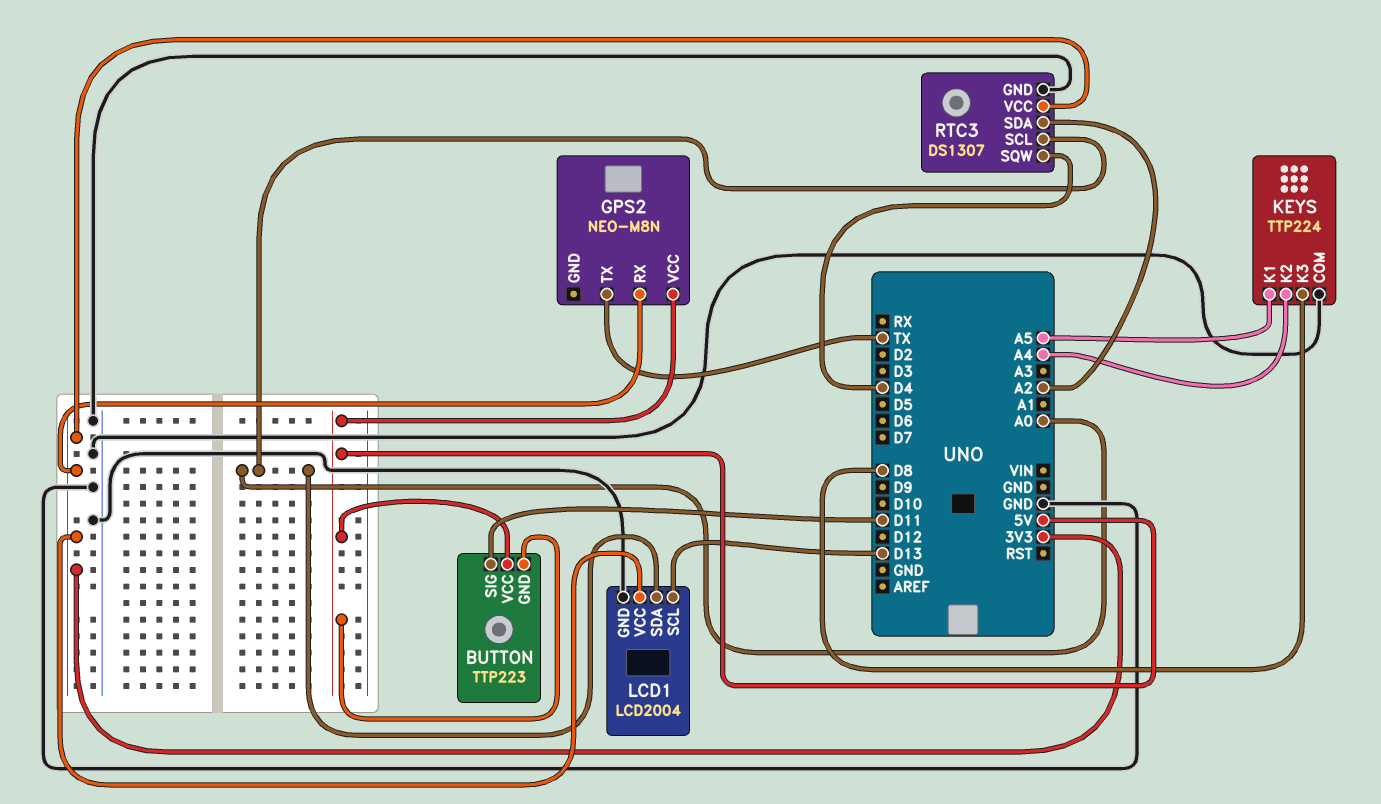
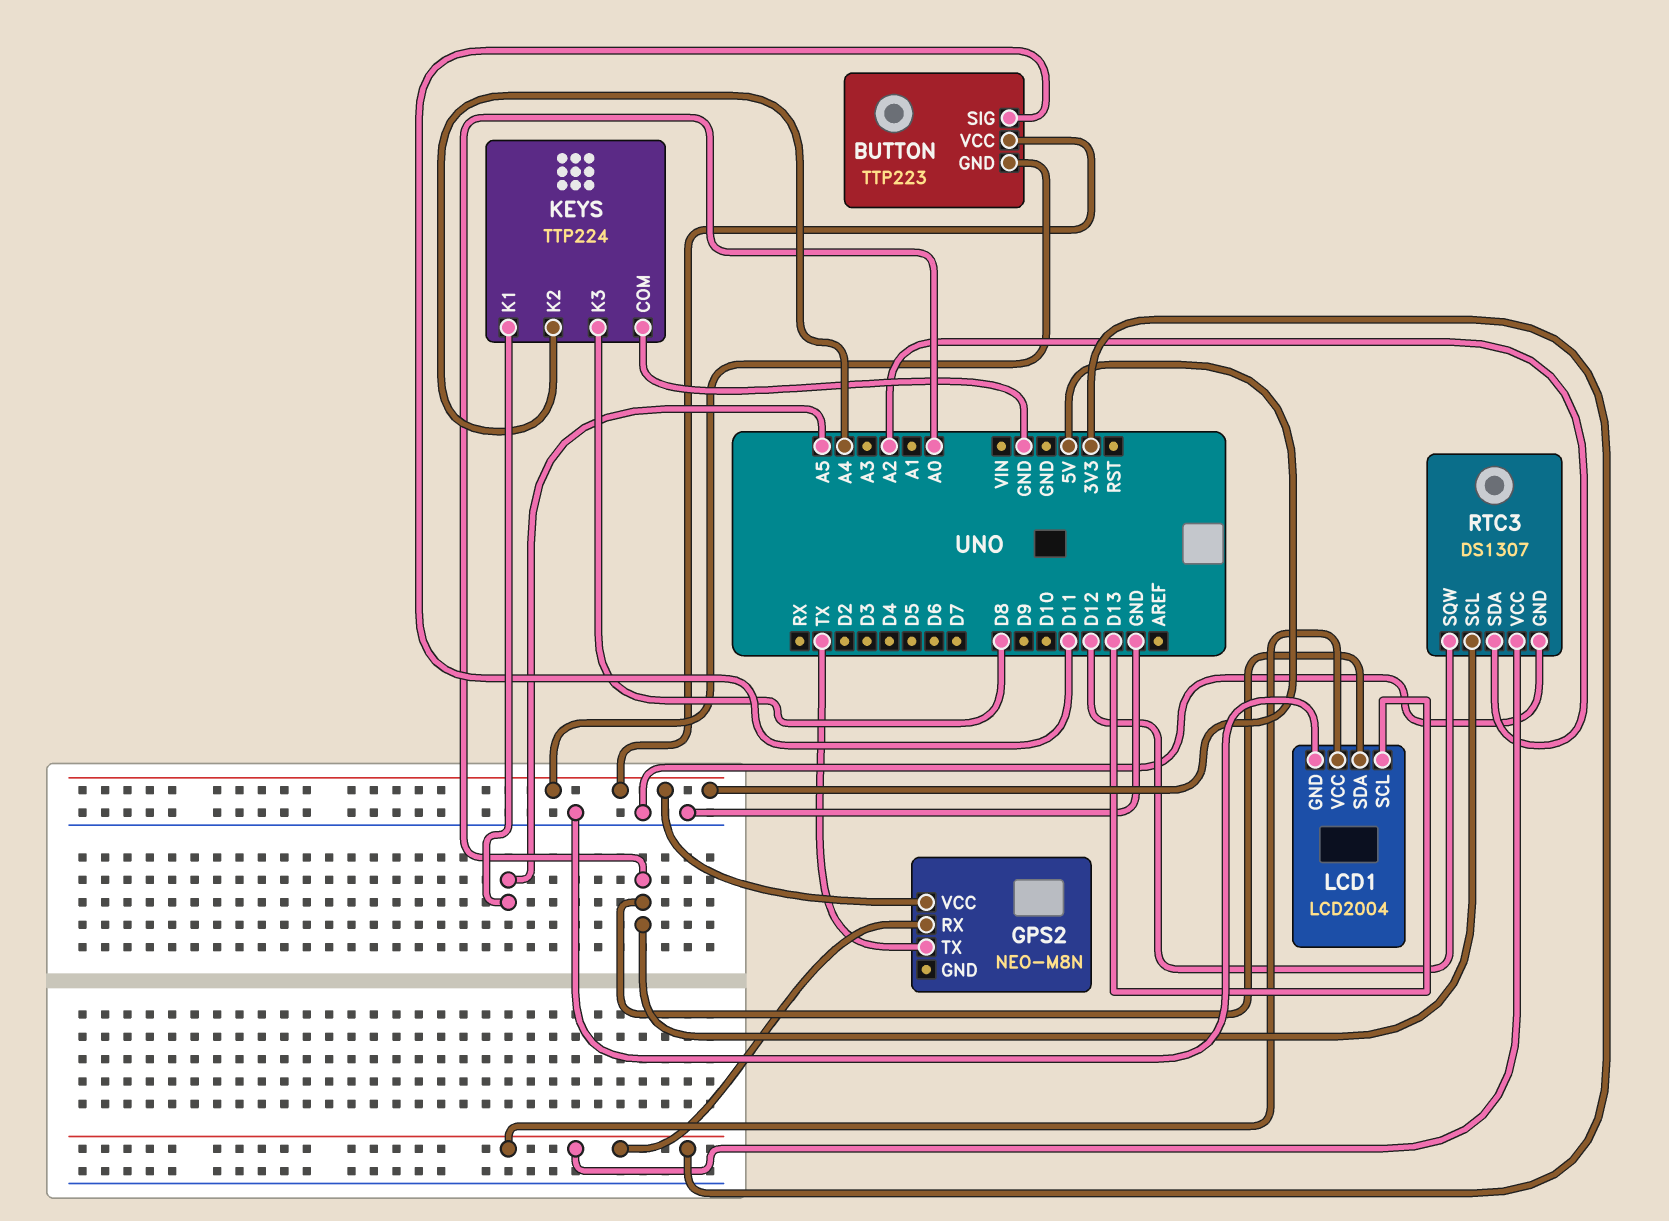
RTC3 pin SQW: D4 -> D12

